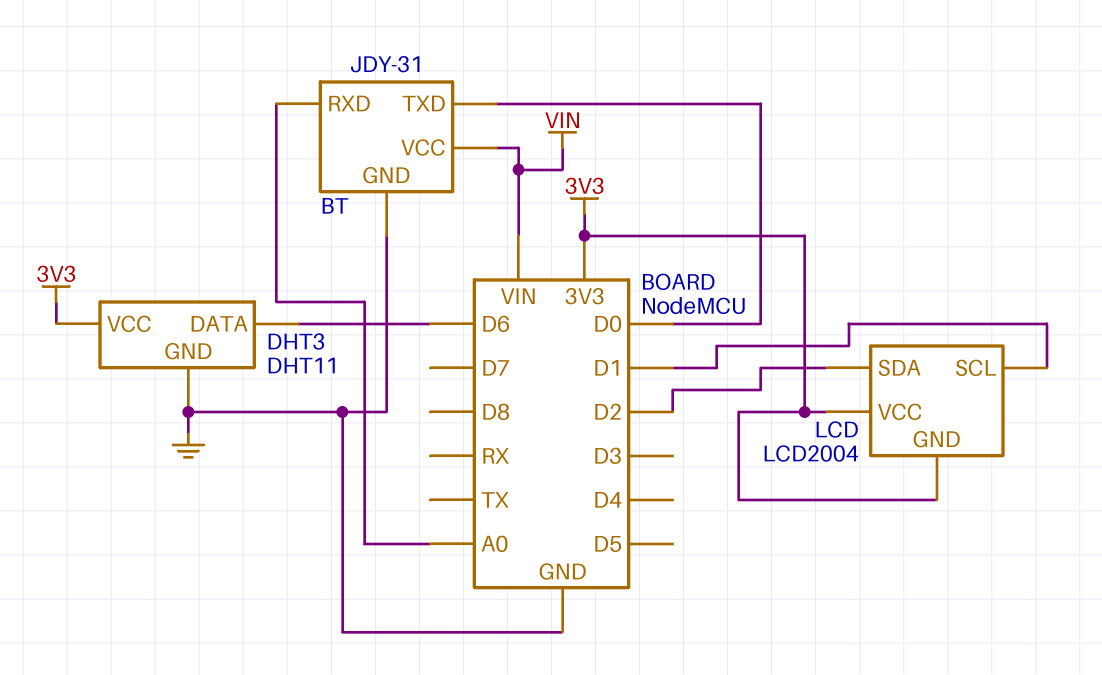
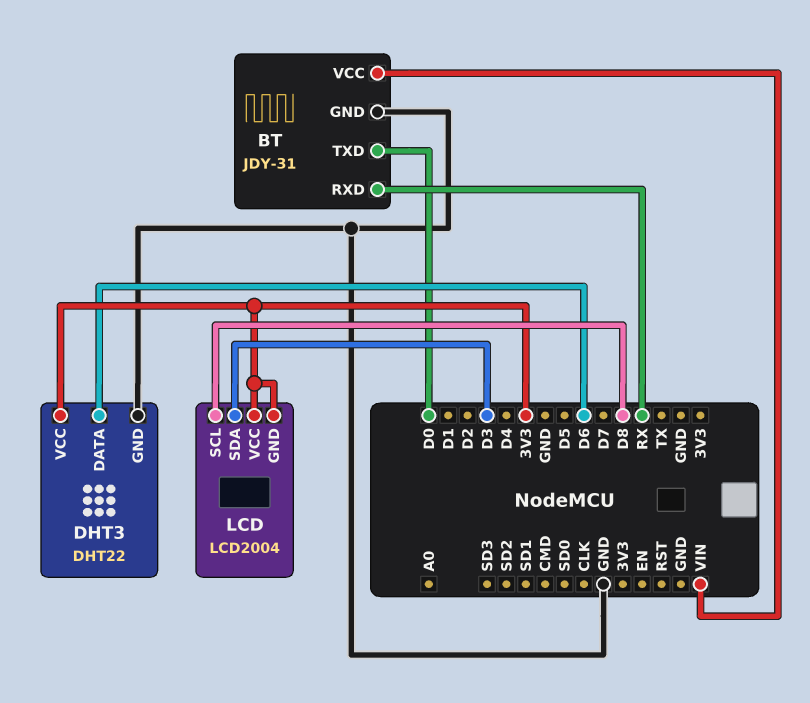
BT pin RXD: A0 -> RX
DHT3: DHT11 -> DHT22
LCD pin SCL: D1 -> D8
LCD pin SDA: D2 -> D3

